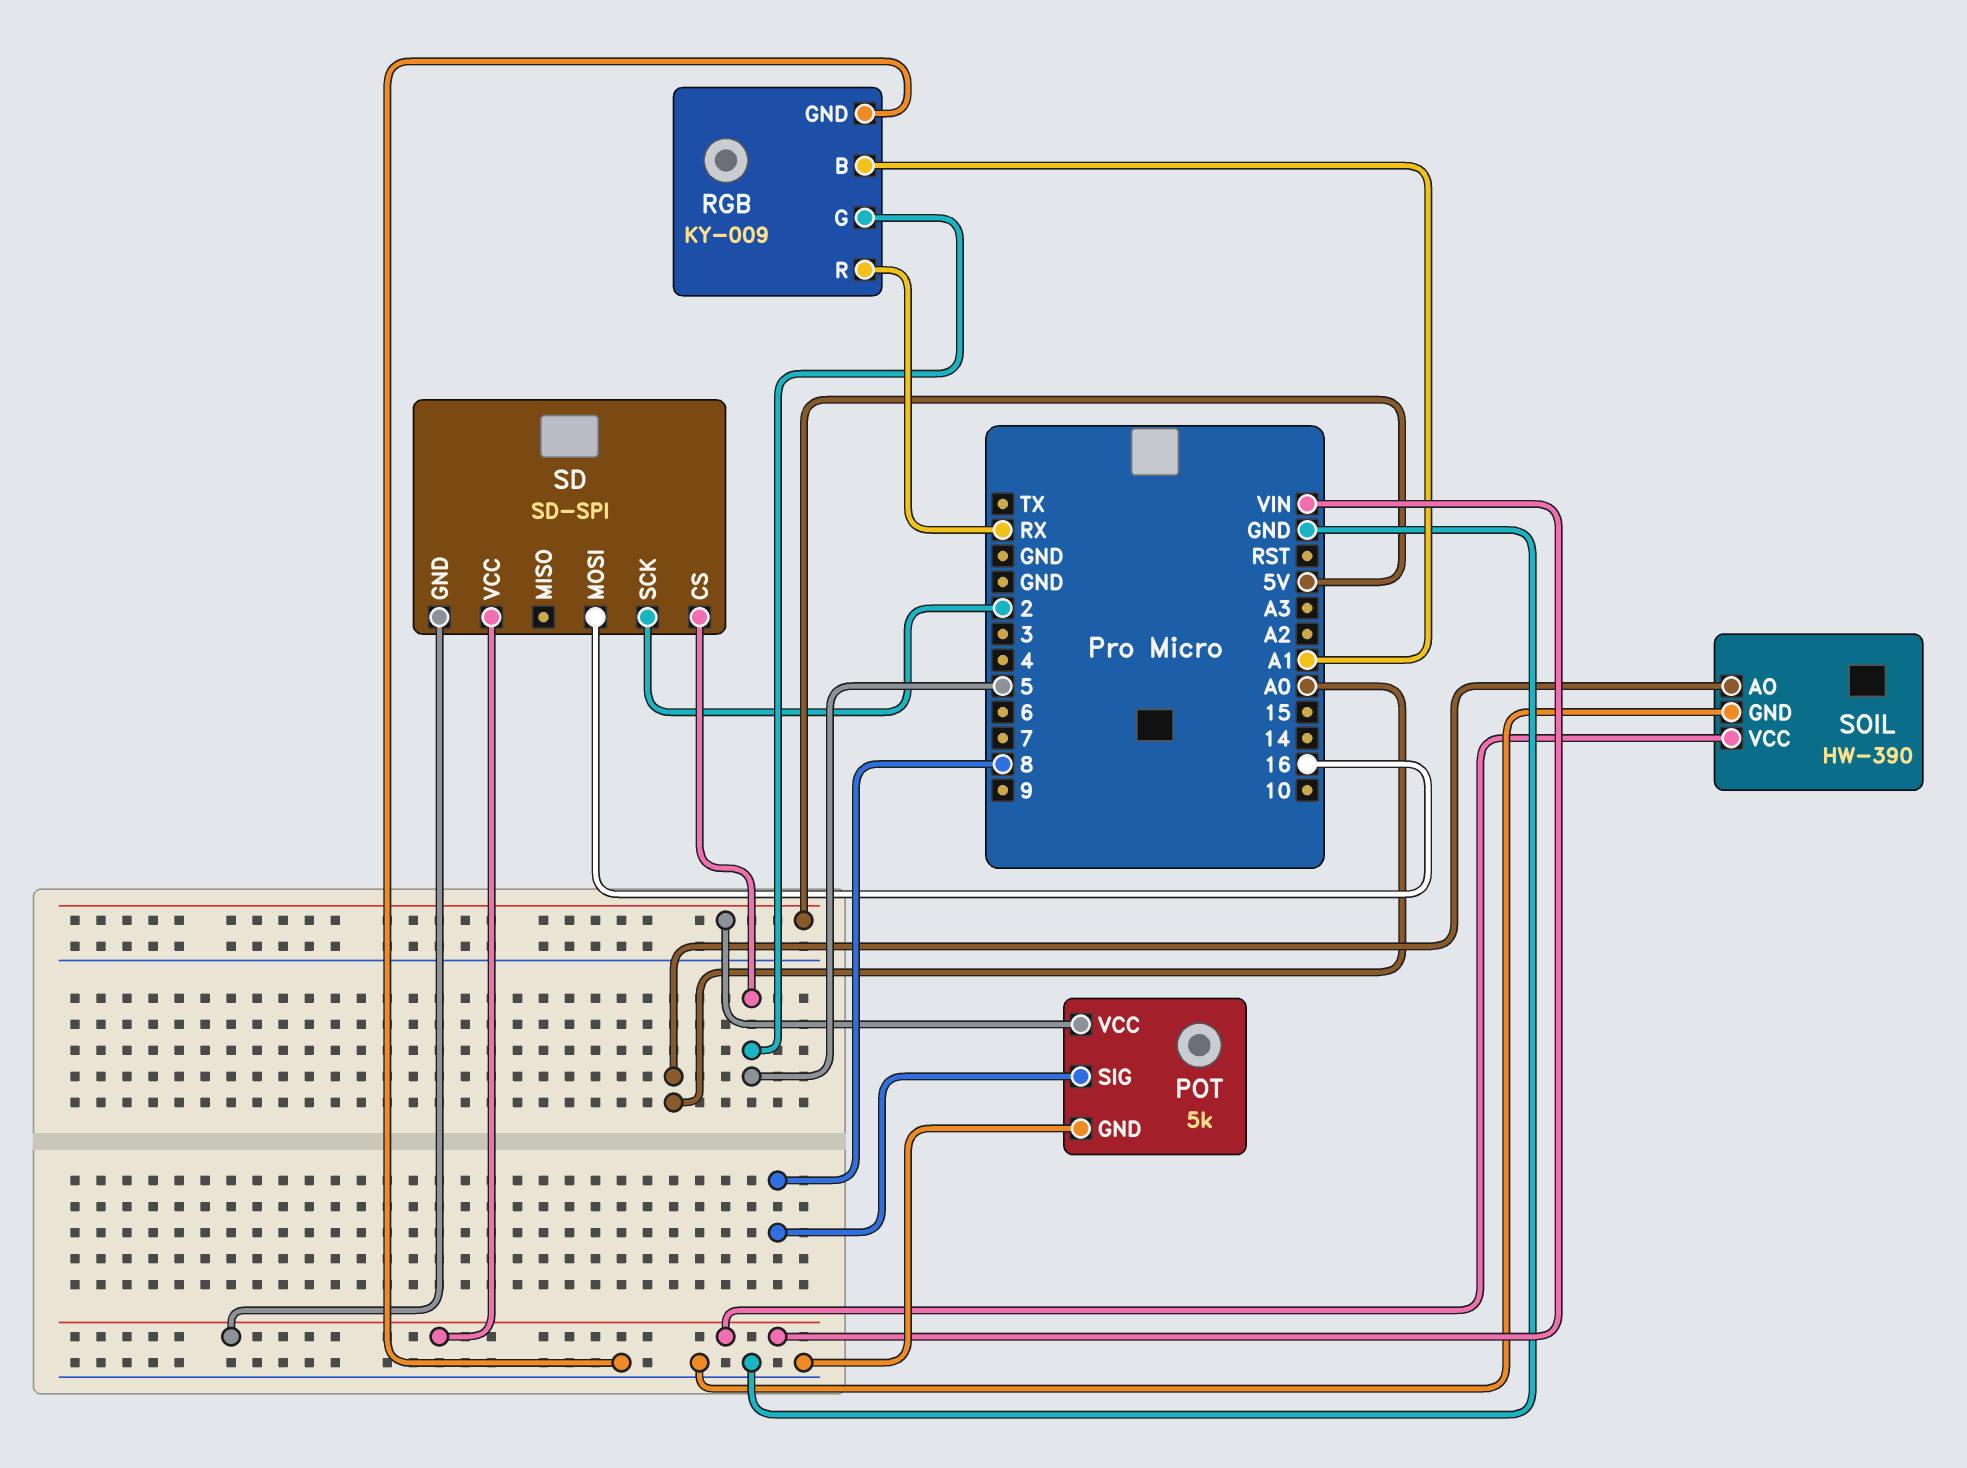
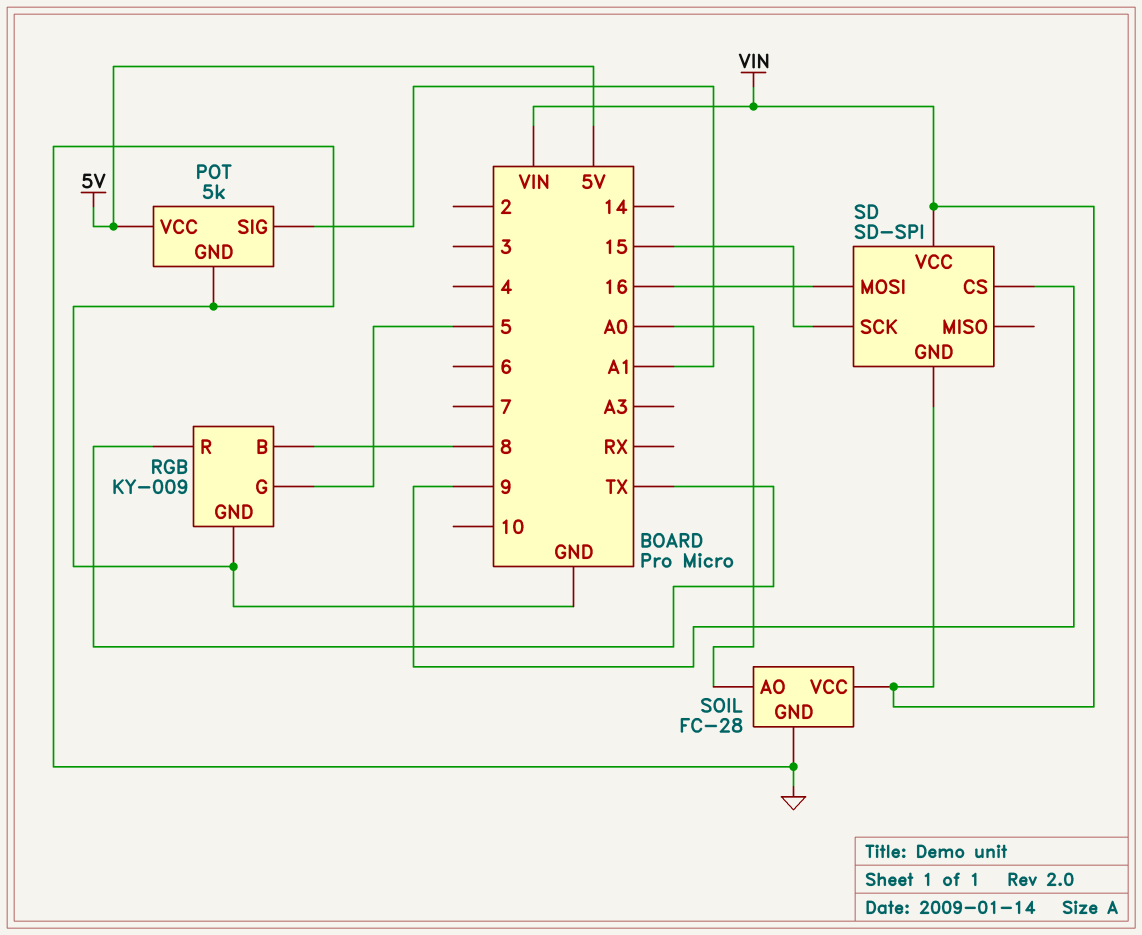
POT pin SIG: 8 -> A1
RGB pin B: A1 -> 8
RGB pin R: RX -> TX
SD pin CS: 5 -> 9
SD pin SCK: 2 -> 15
SOIL: HW-390 -> FC-28

